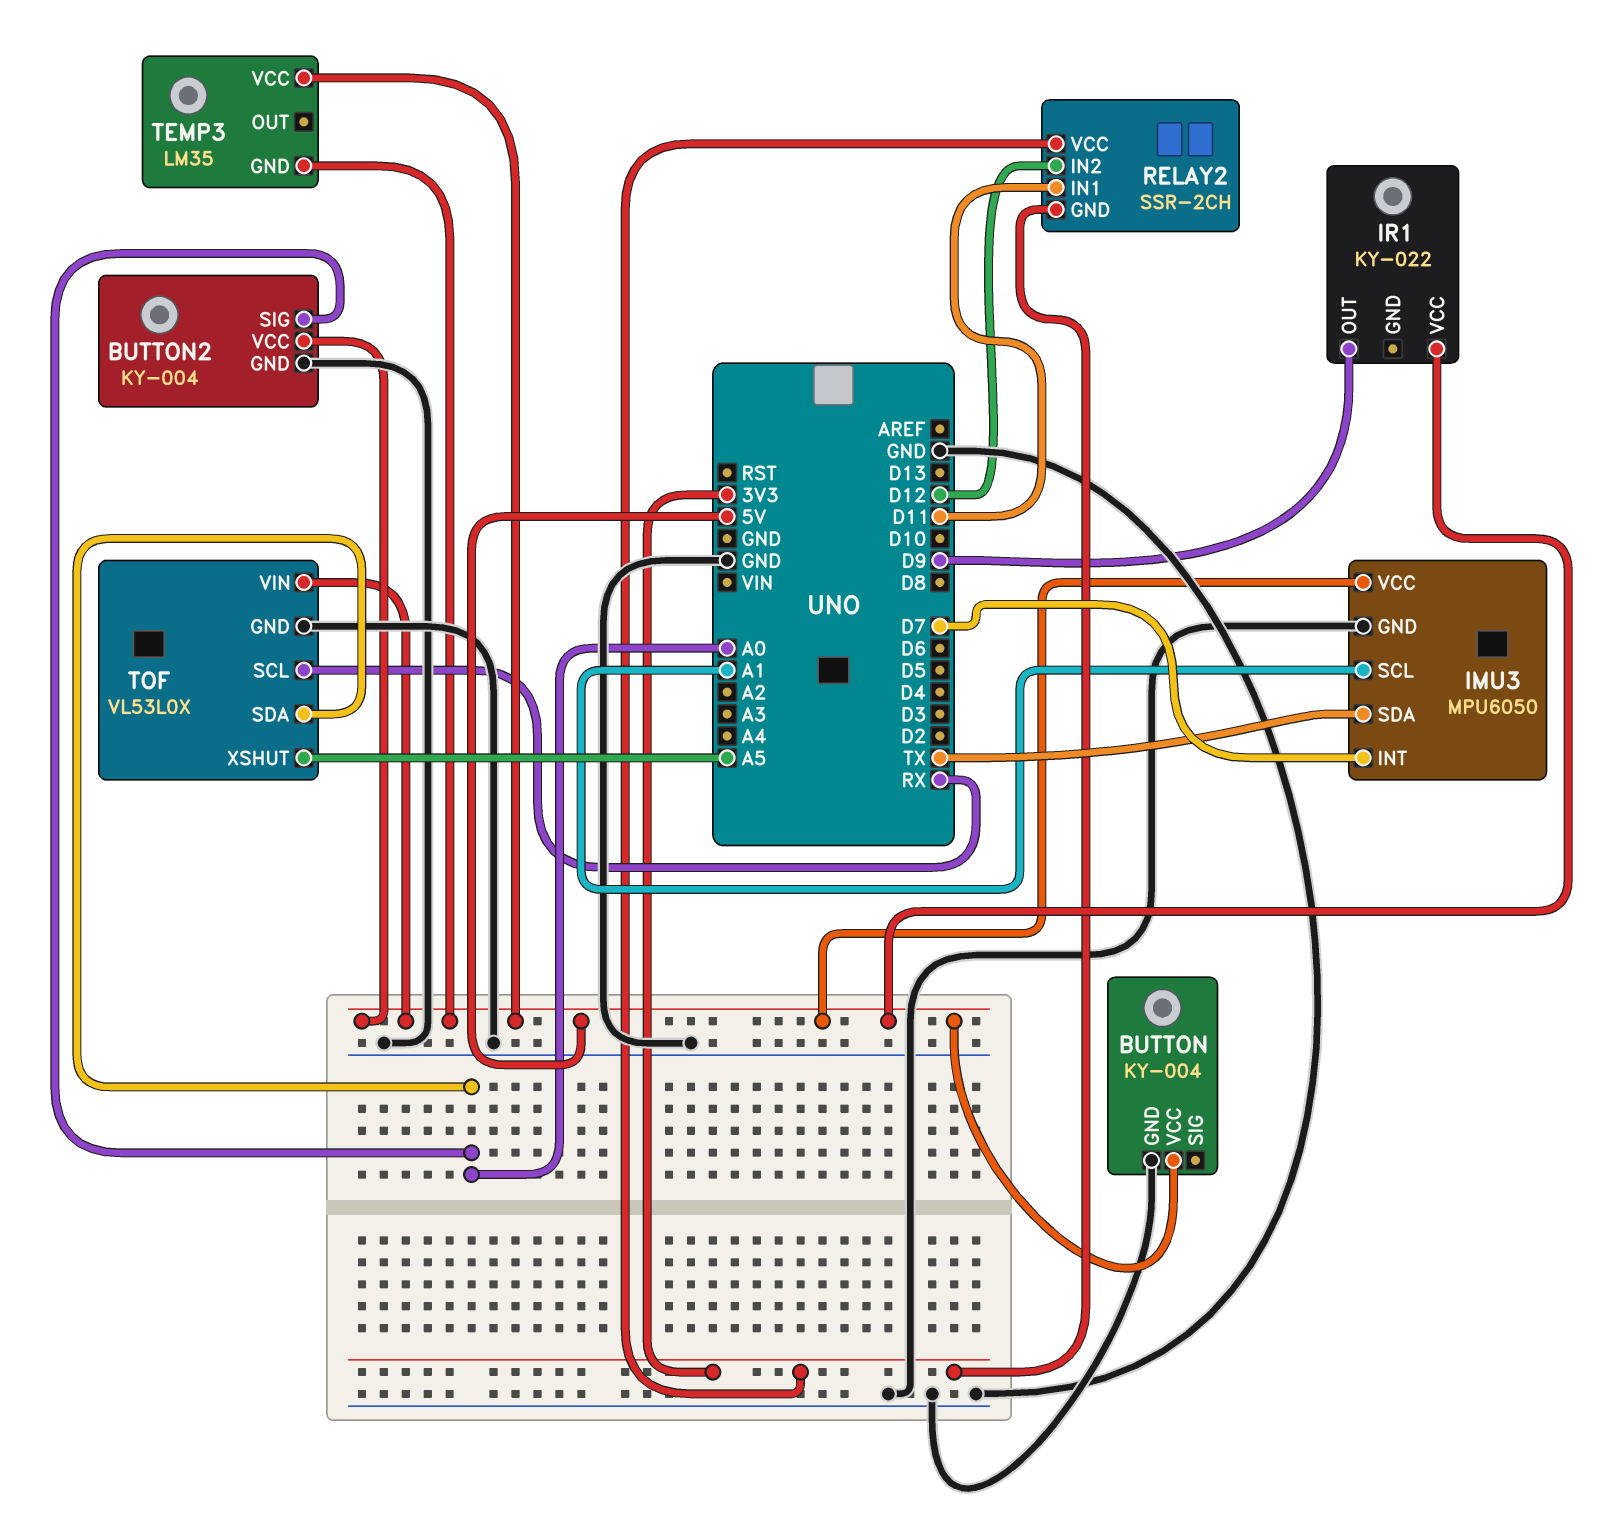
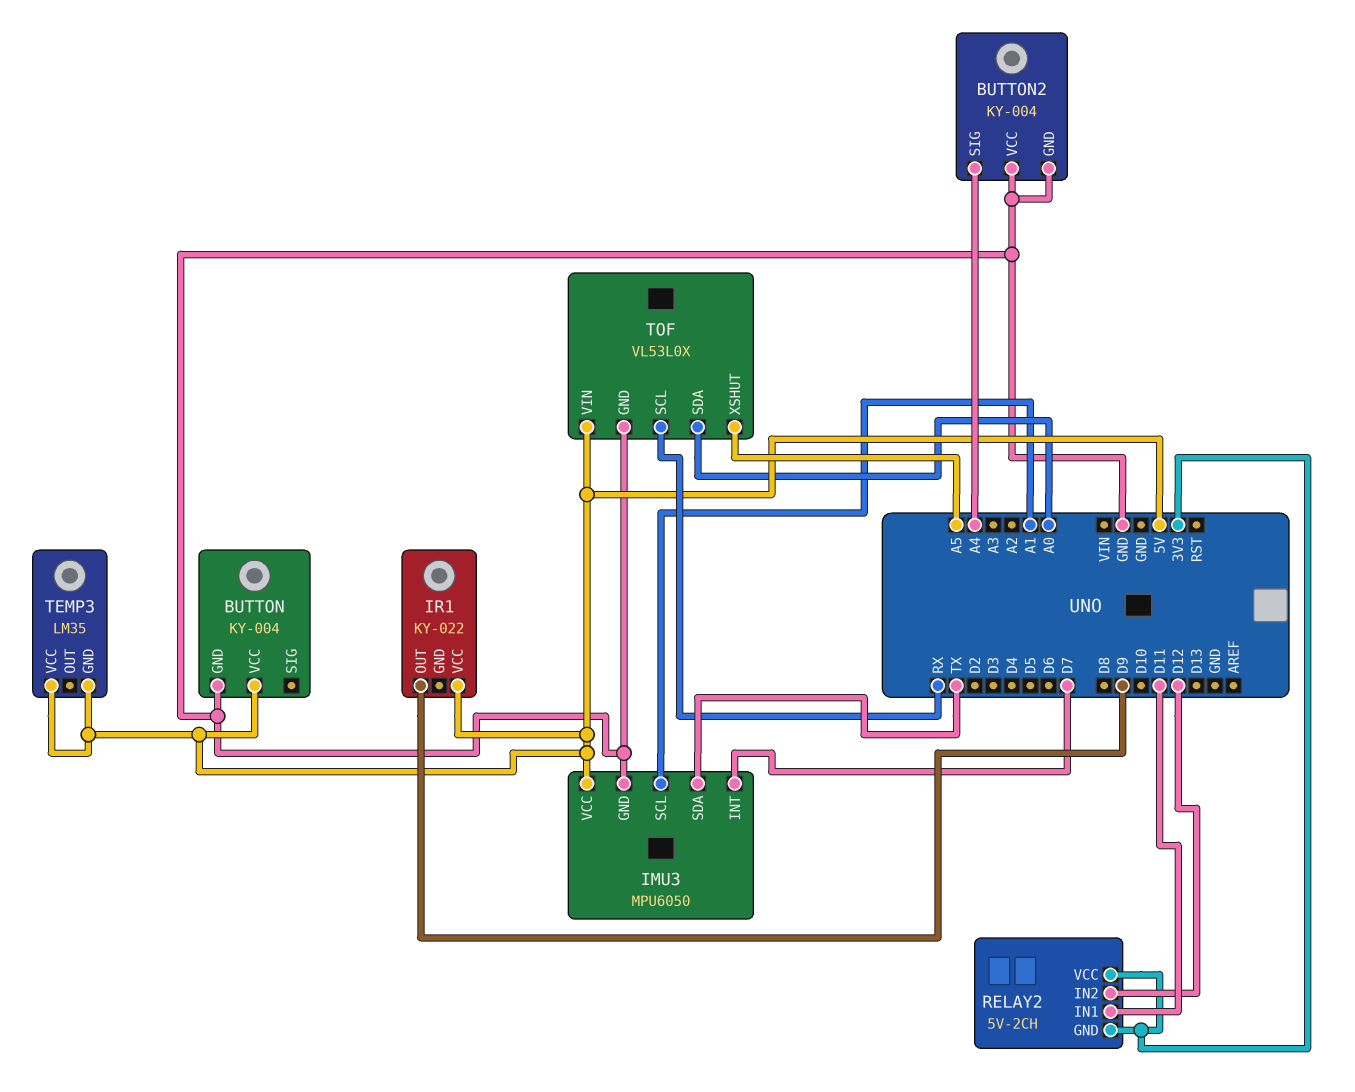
BUTTON2 pin SIG: A0 -> A4
BUTTON2 pin VCC: 5V -> GND
RELAY2: SSR-2CH -> 5V-2CH

